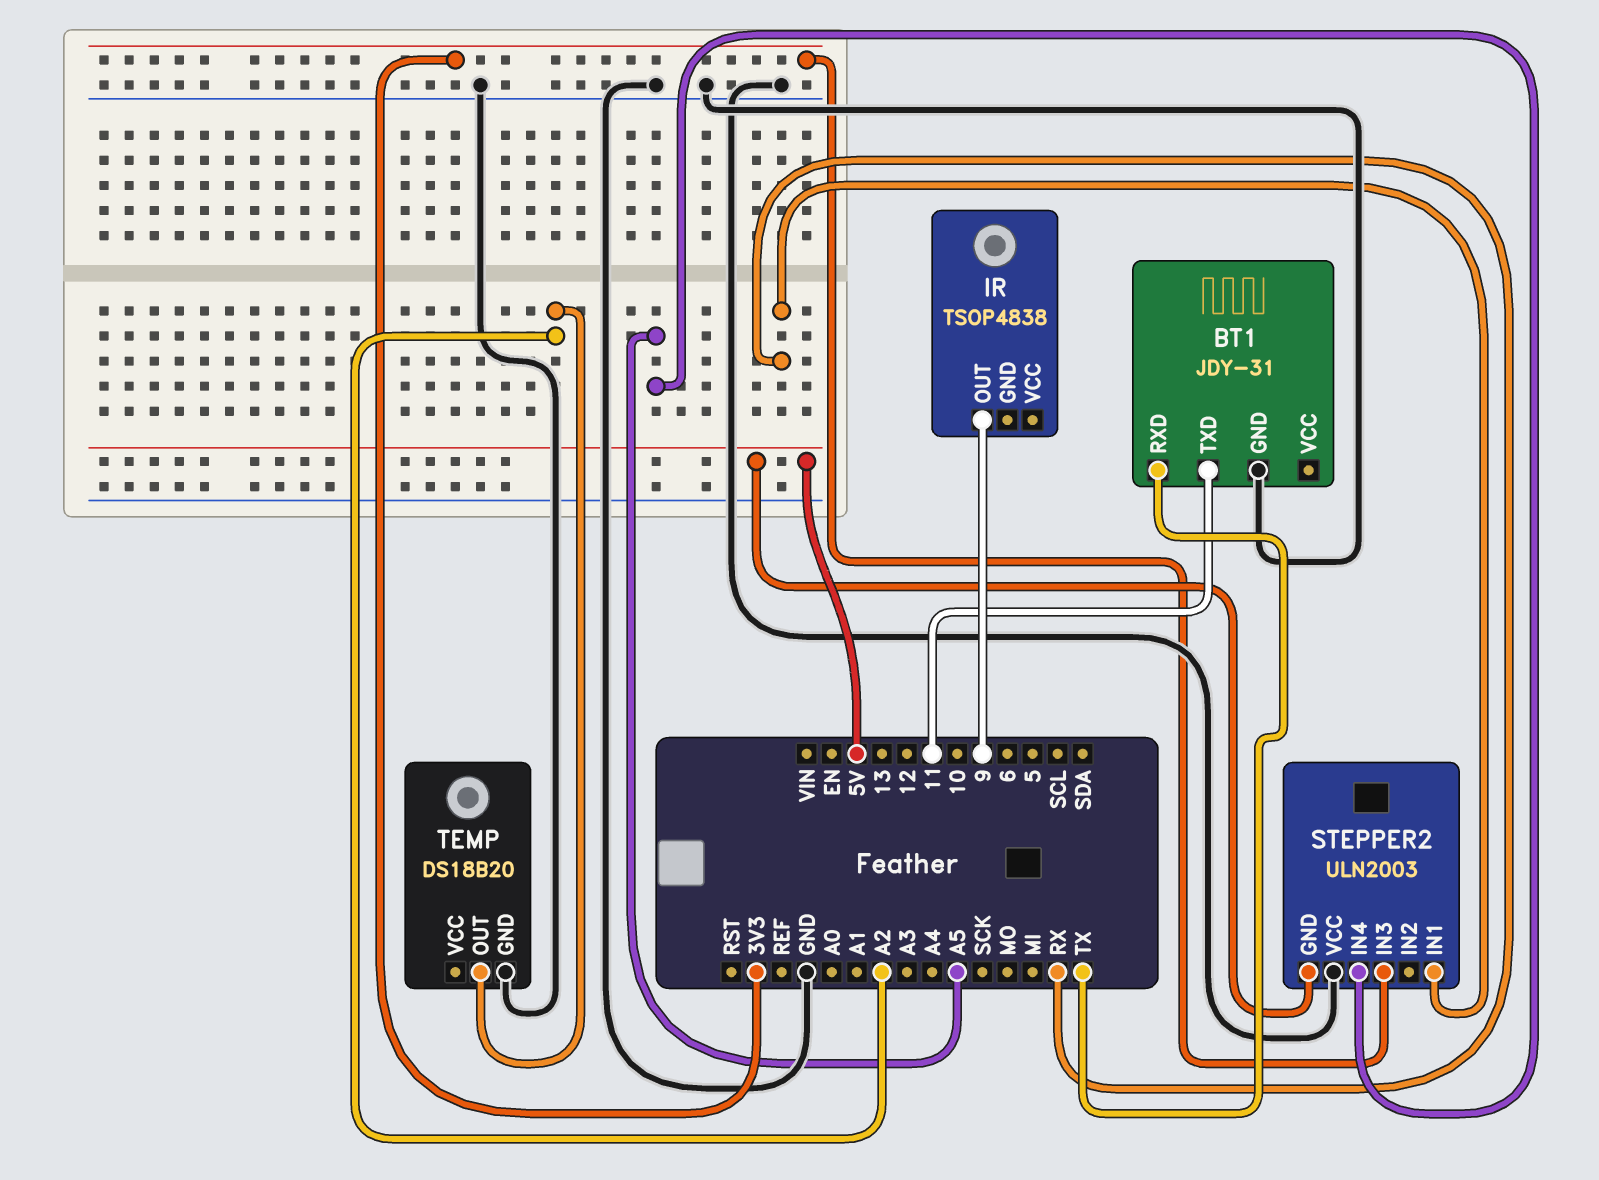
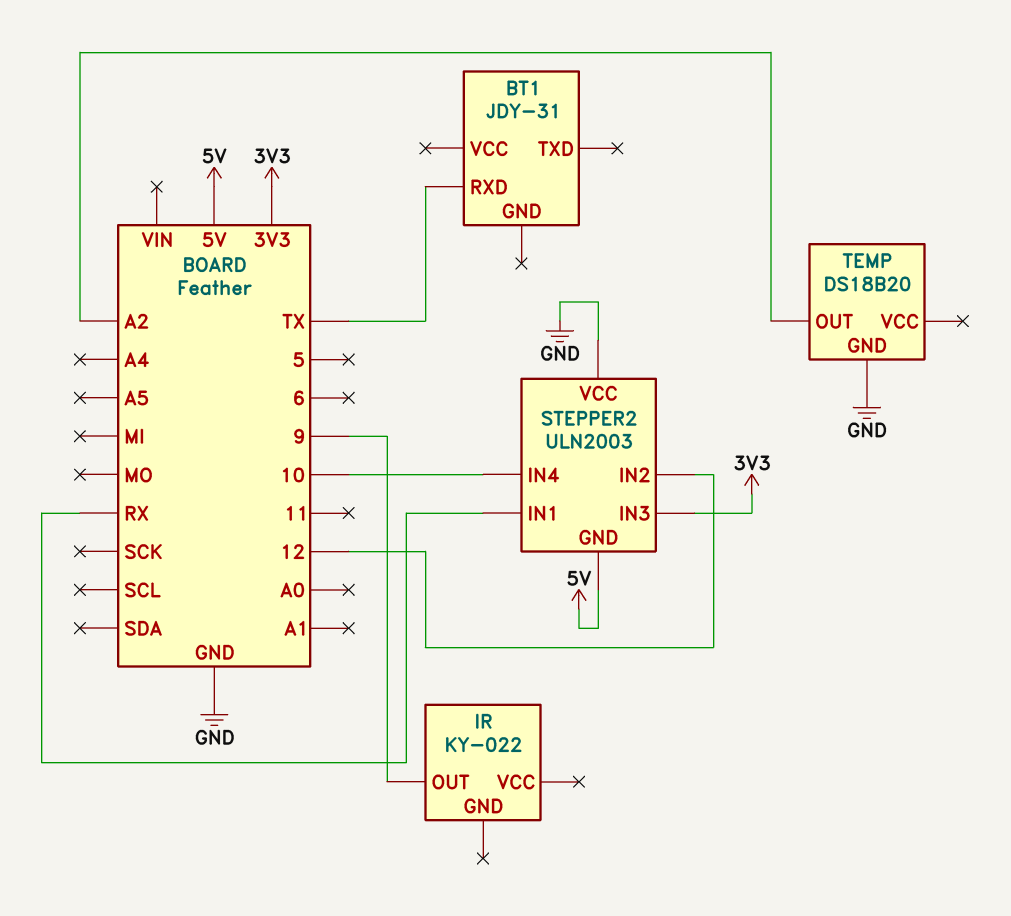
BT1 pin GND: GND -> none
BT1 pin TXD: 11 -> none
IR: TSOP4838 -> KY-022
STEPPER2 pin IN2: none -> 12
STEPPER2 pin IN4: A5 -> 10

